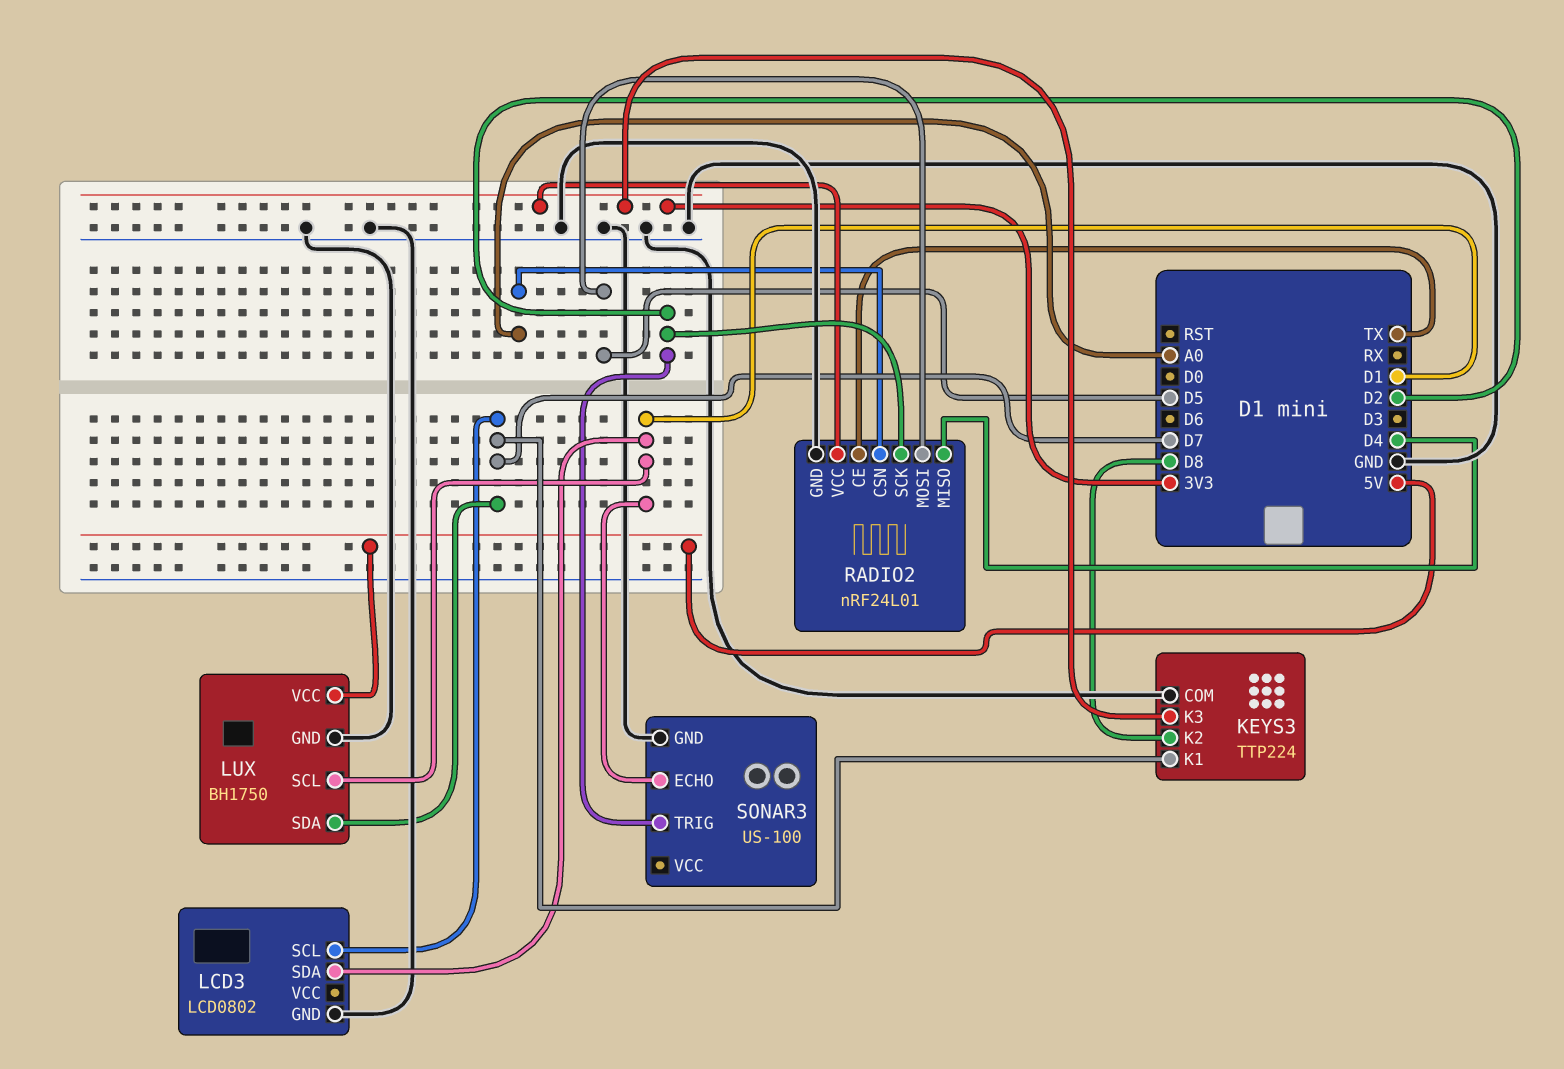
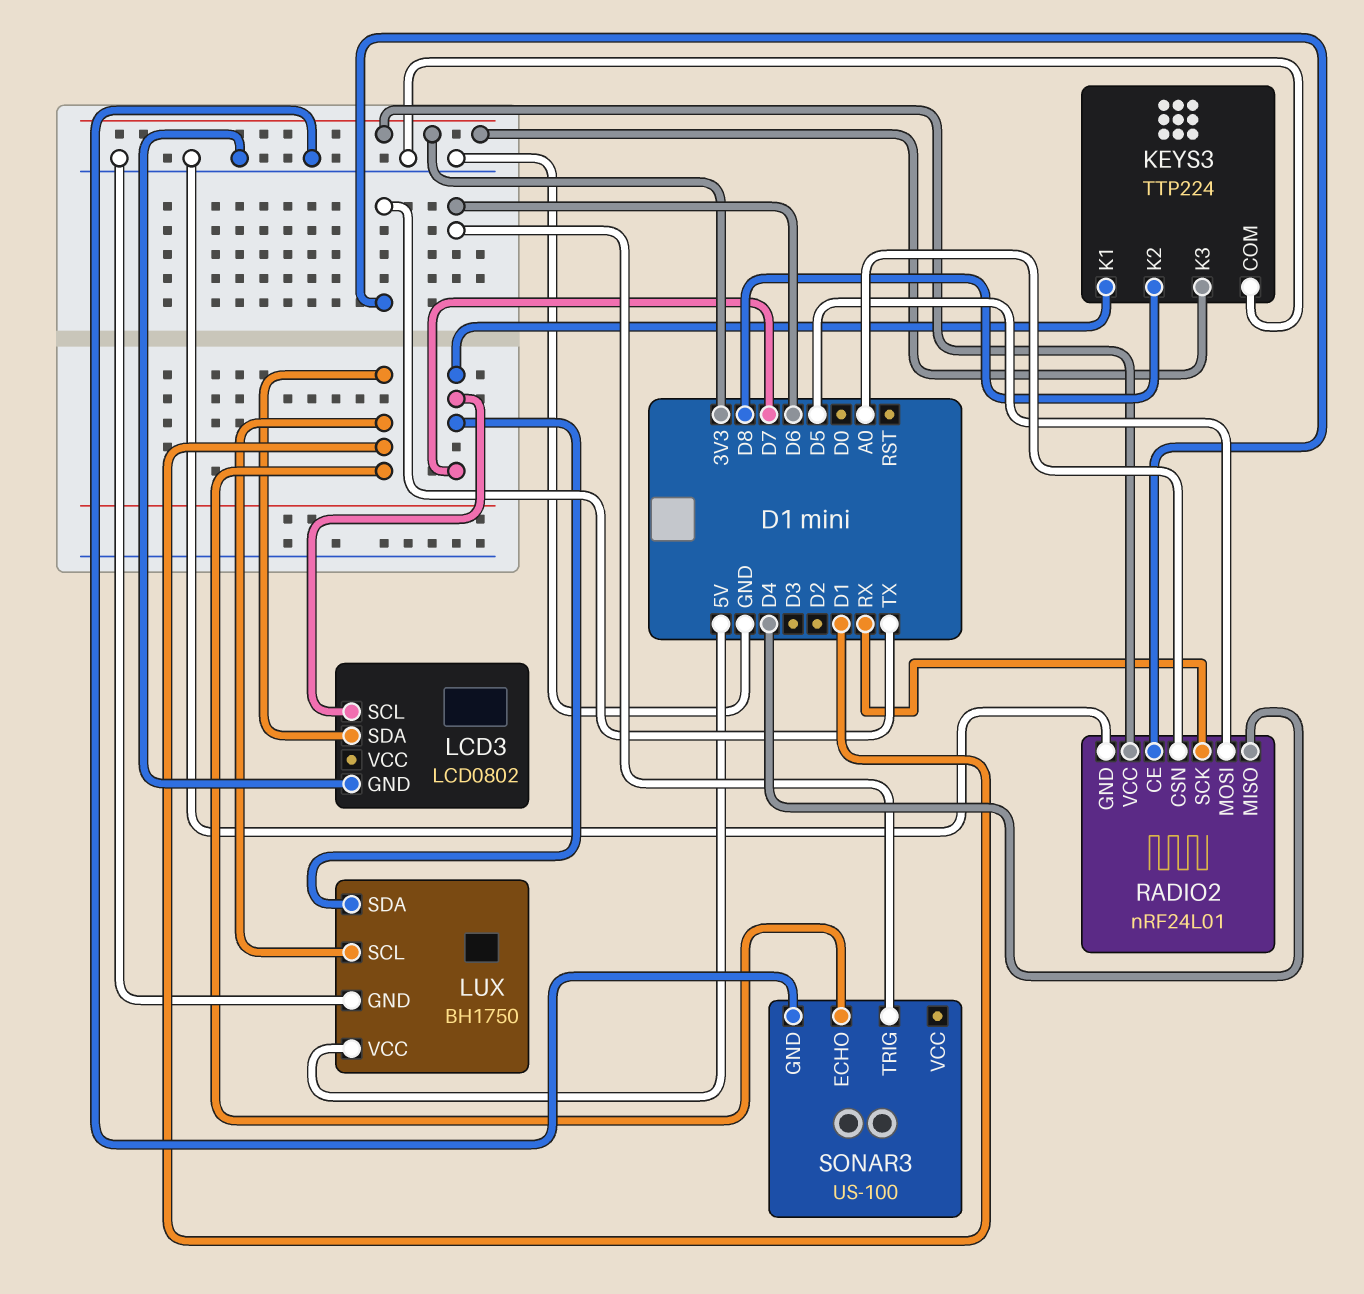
RADIO2 pin SCK: D2 -> RX
SONAR3 pin TRIG: D2 -> D6

